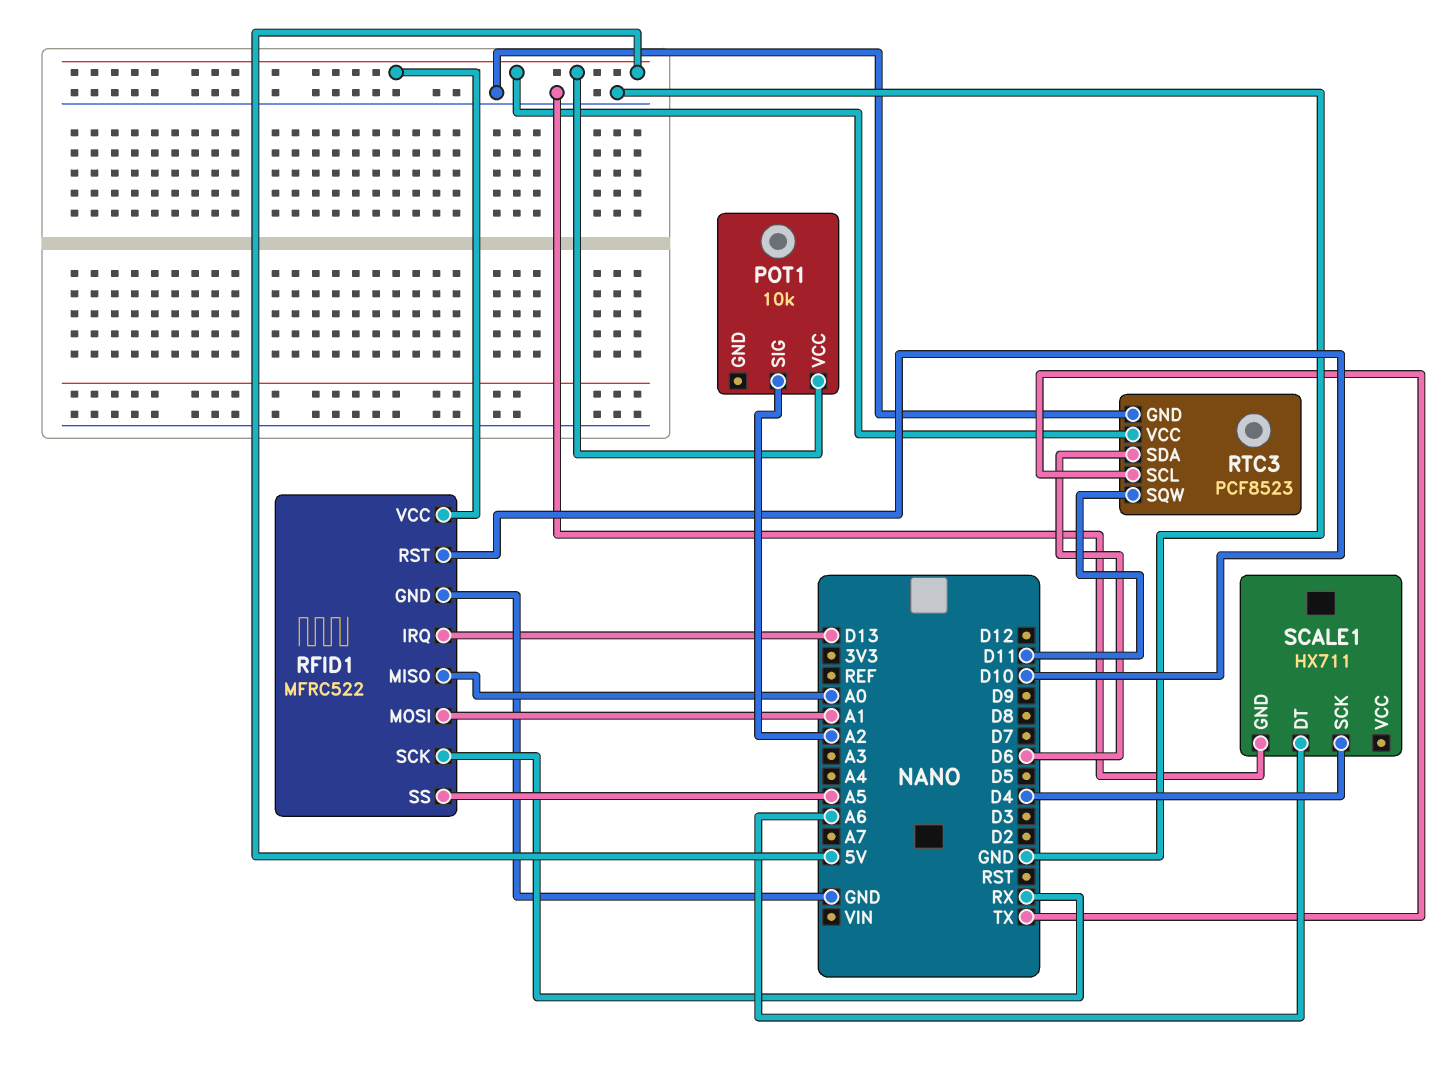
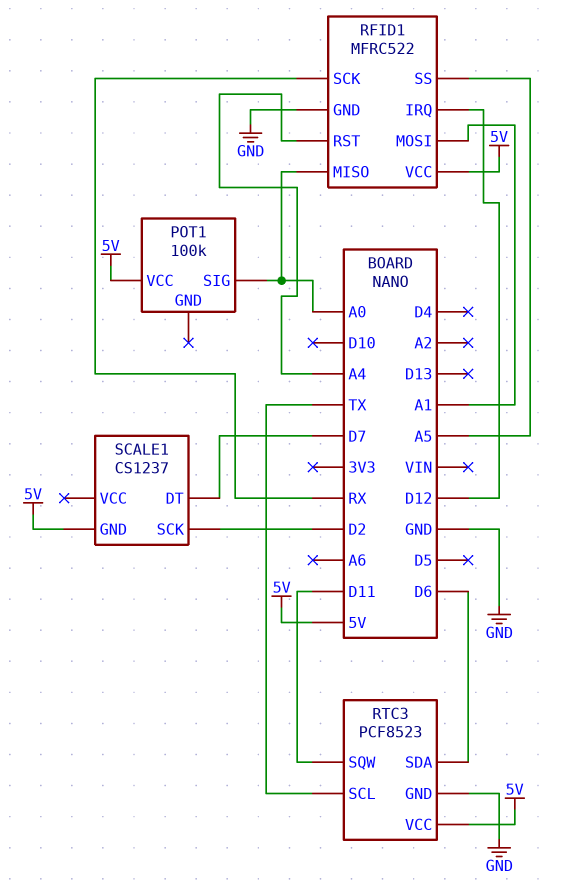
POT1: 10k -> 100k
POT1 pin SIG: A2 -> A0
RFID1 pin IRQ: D13 -> D12
RFID1 pin RST: D10 -> A4
SCALE1: HX711 -> CS1237
SCALE1 pin DT: A6 -> D7
SCALE1 pin GND: GND -> 5V
SCALE1 pin SCK: D4 -> D2

